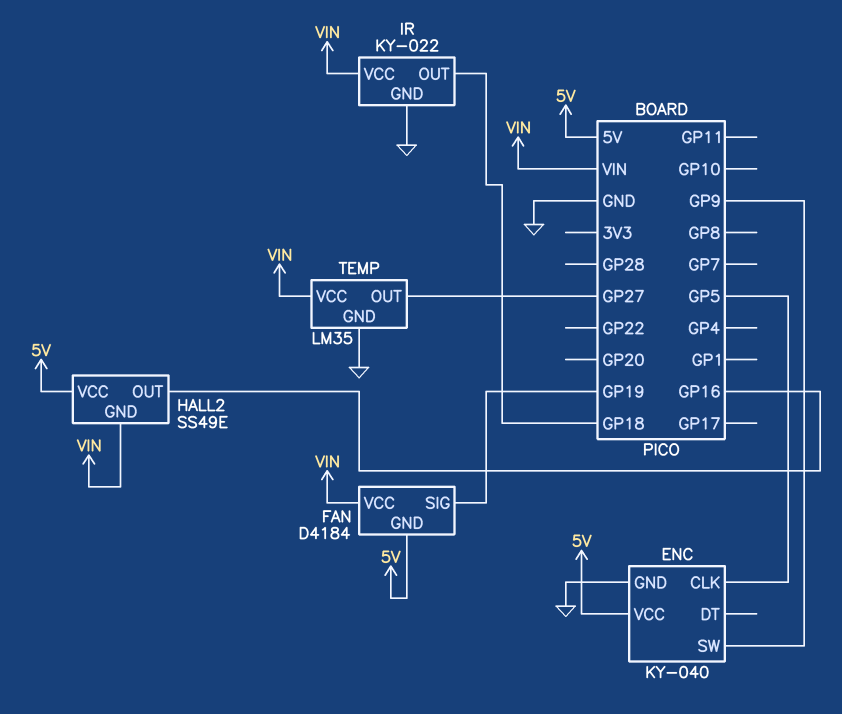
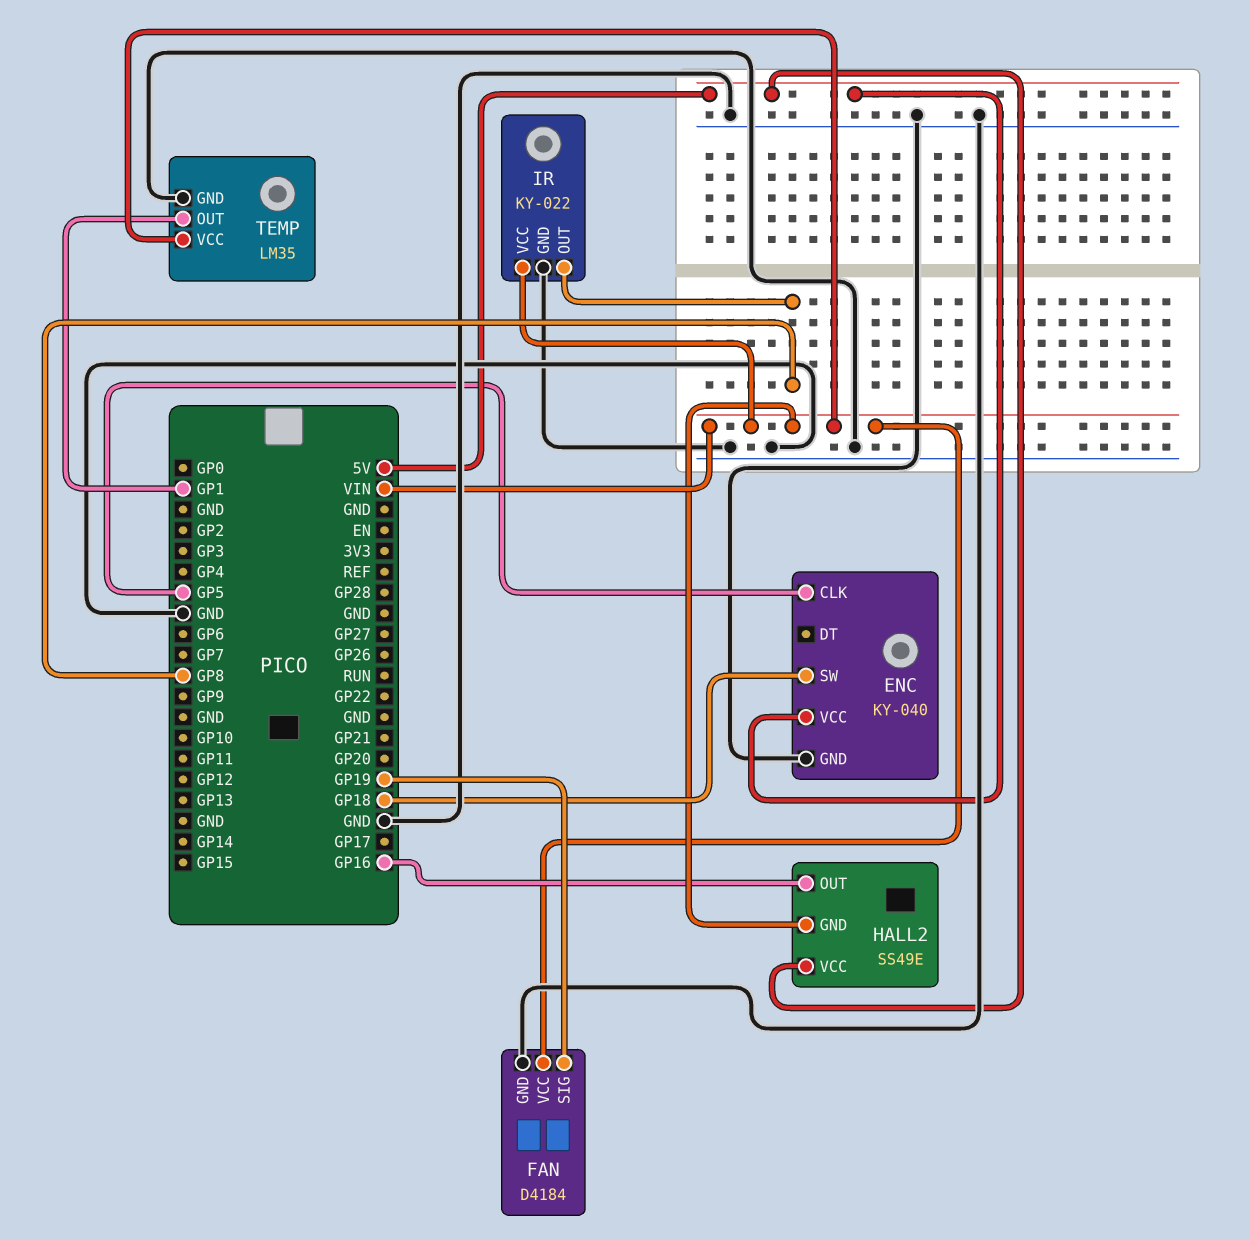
ENC pin SW: GP9 -> GP18
FAN pin GND: 5V -> GND
IR pin OUT: GP18 -> GP8
TEMP pin OUT: GP27 -> GP1

